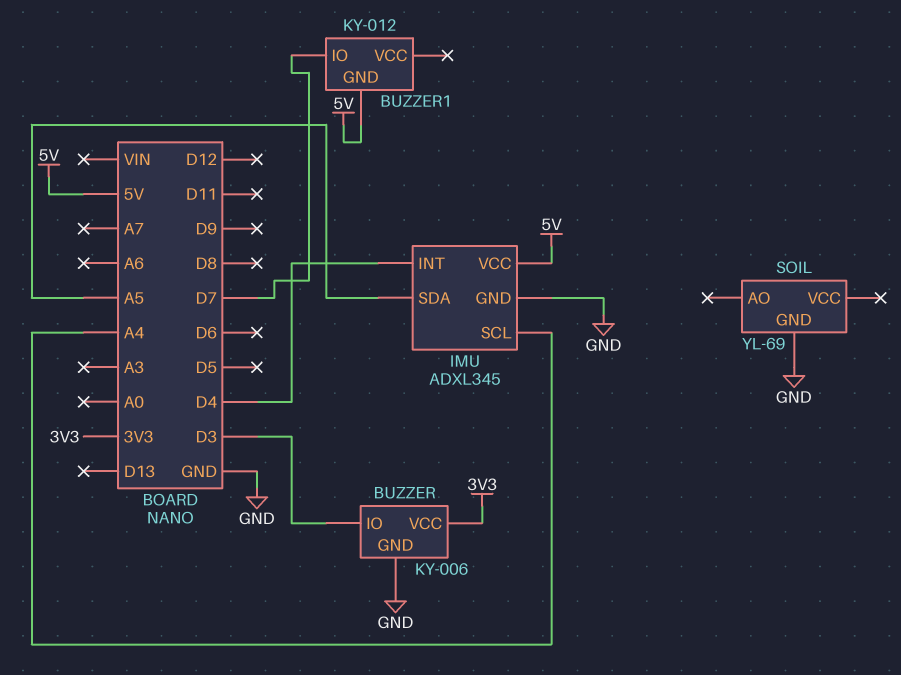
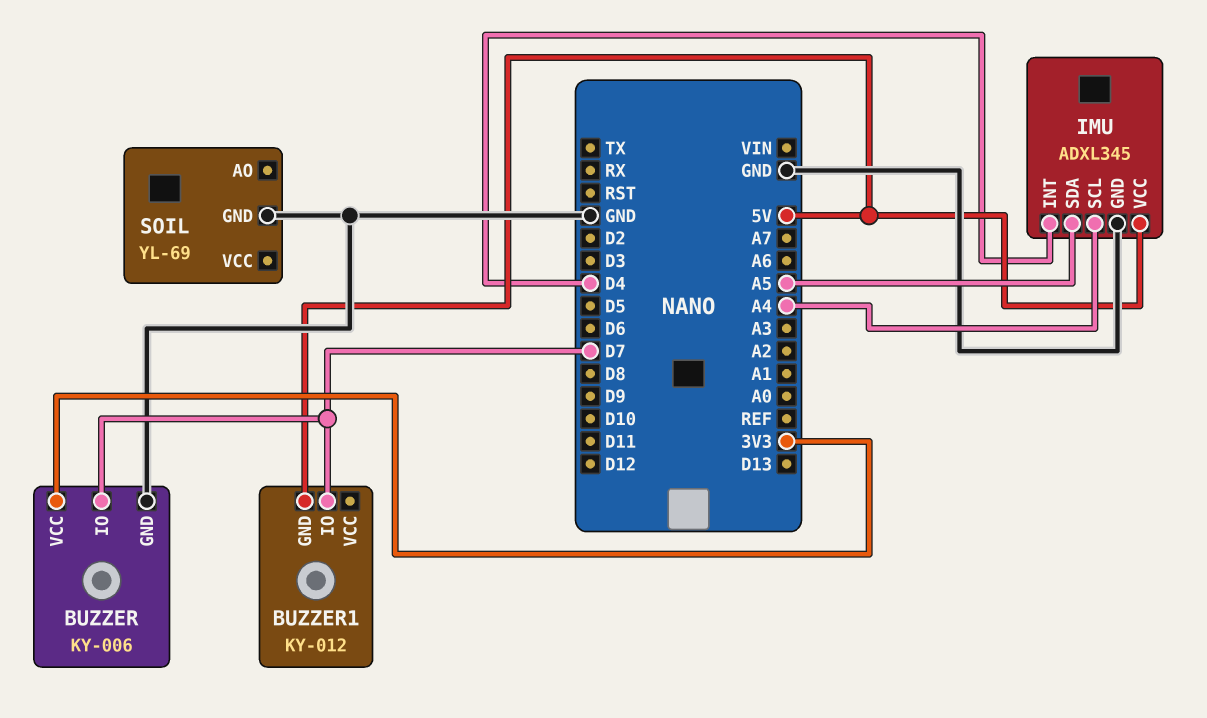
BUZZER pin IO: D3 -> D7

